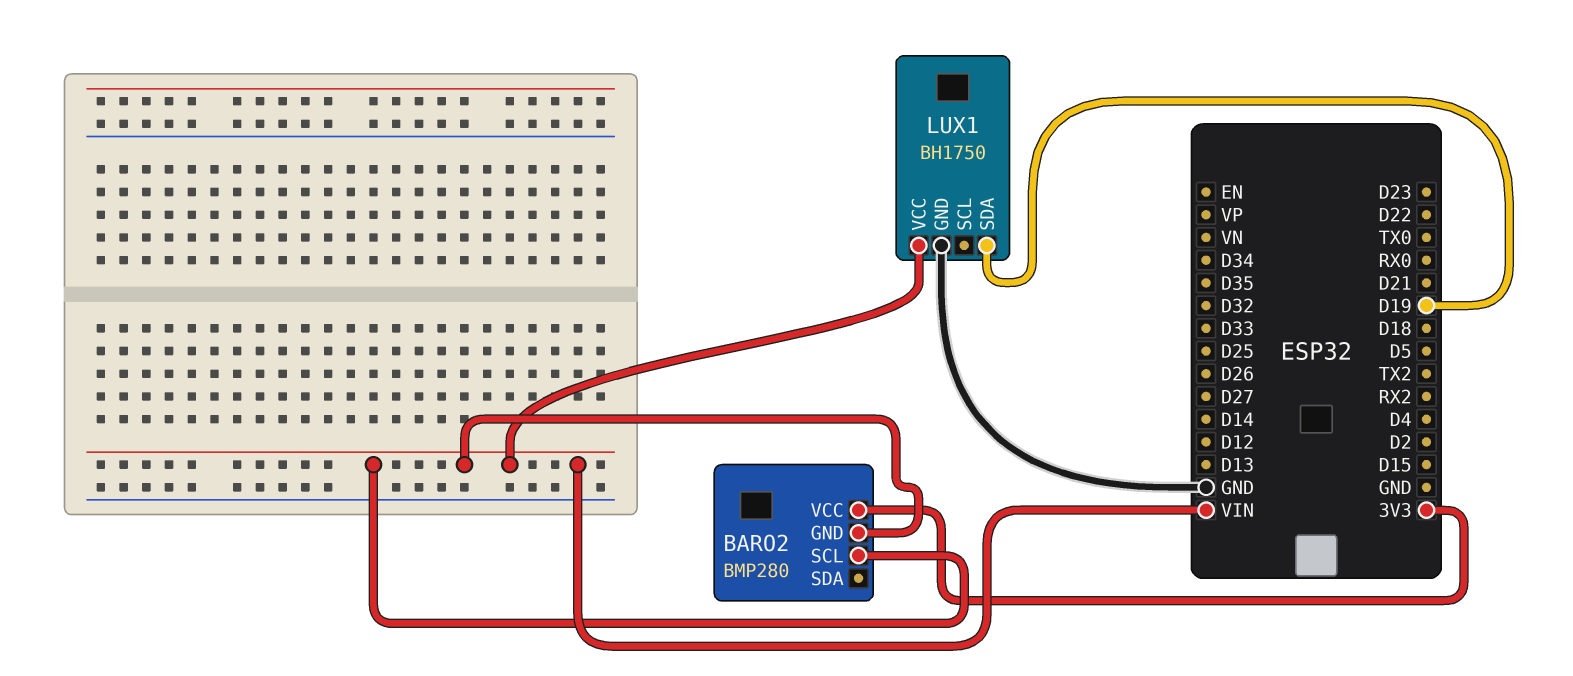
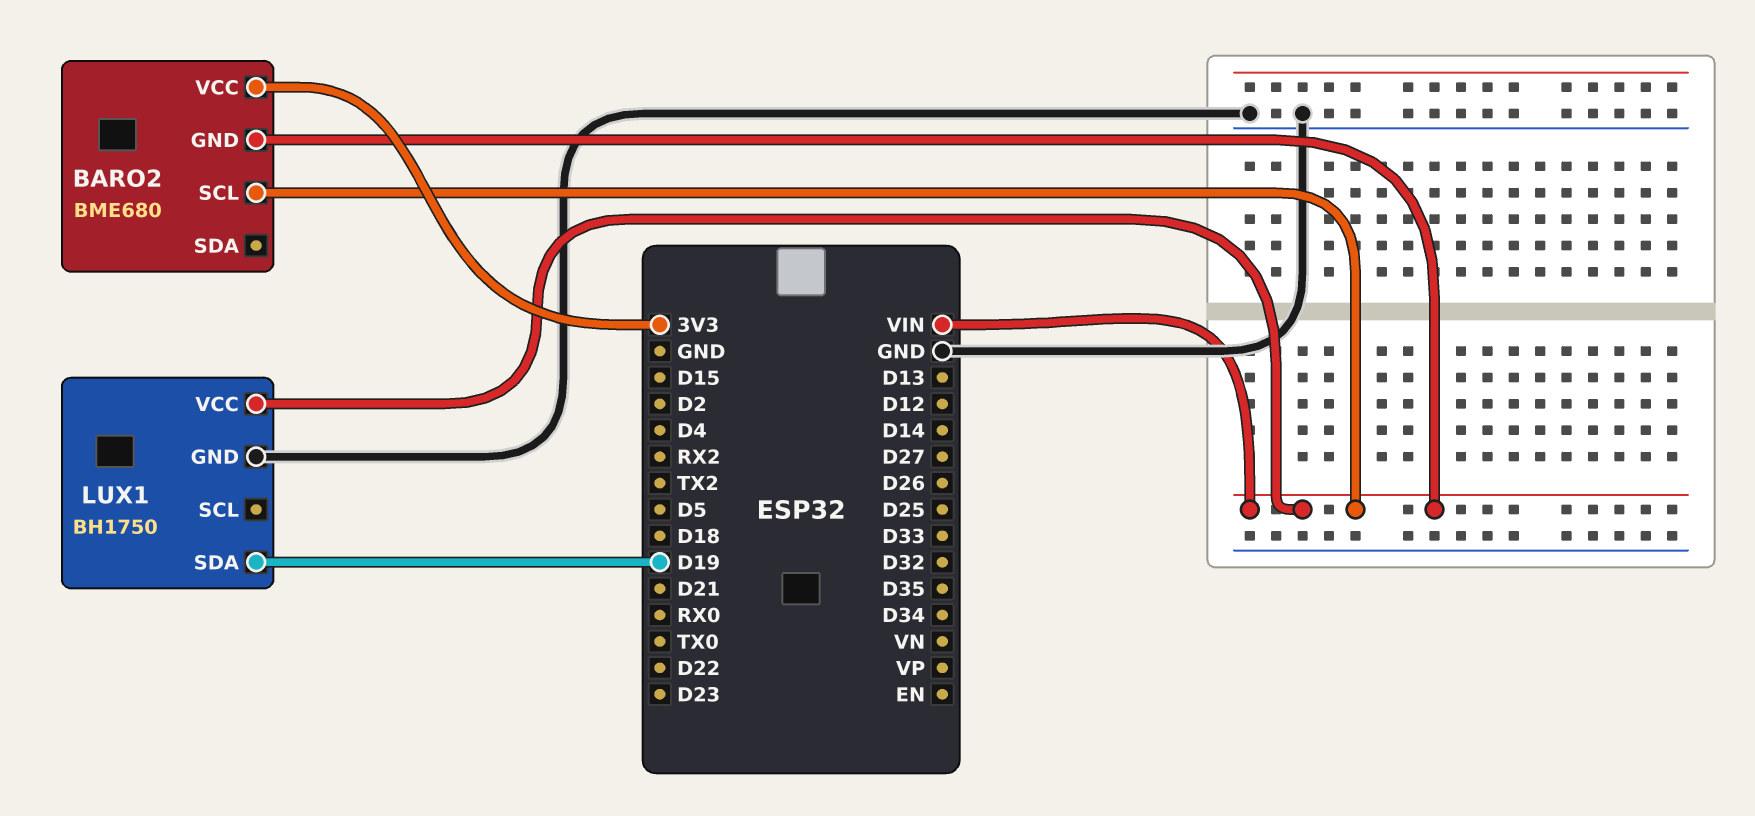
BARO2: BMP280 -> BME680

